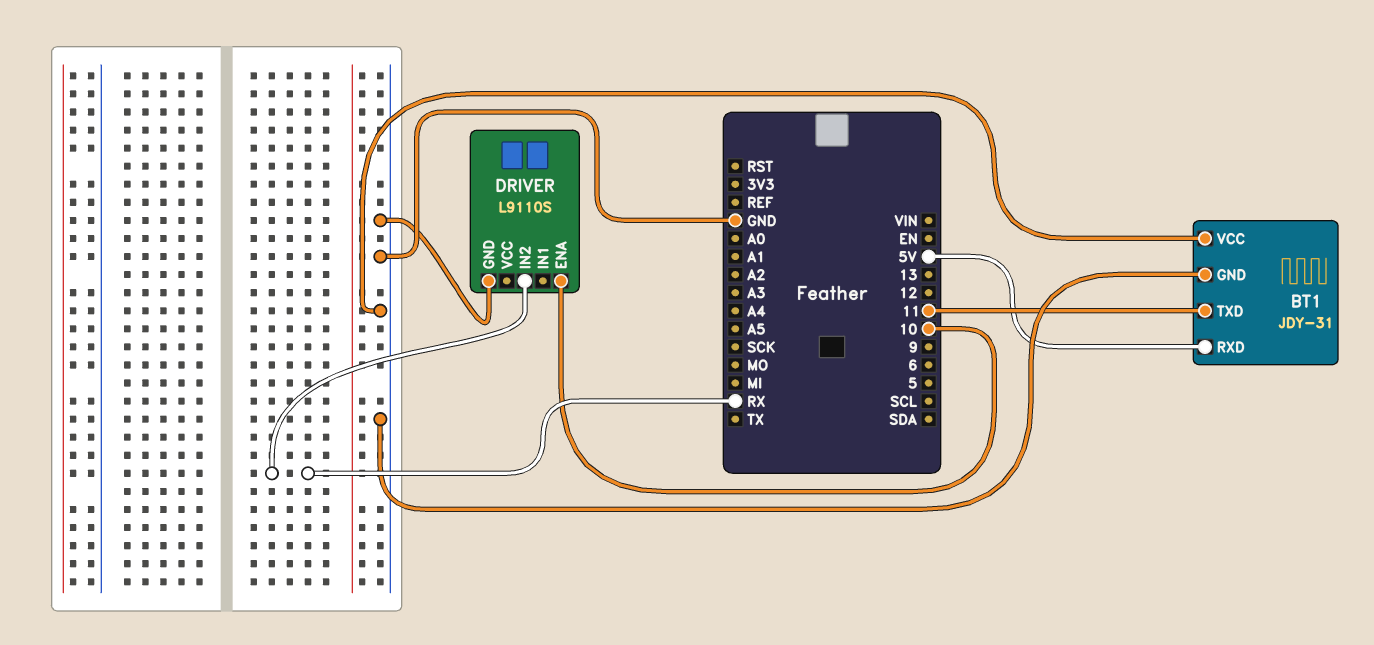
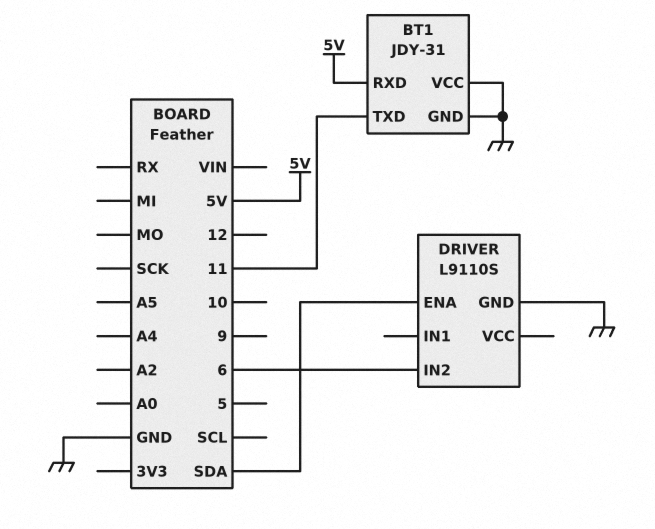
DRIVER pin ENA: 10 -> SDA
DRIVER pin IN2: RX -> 6

